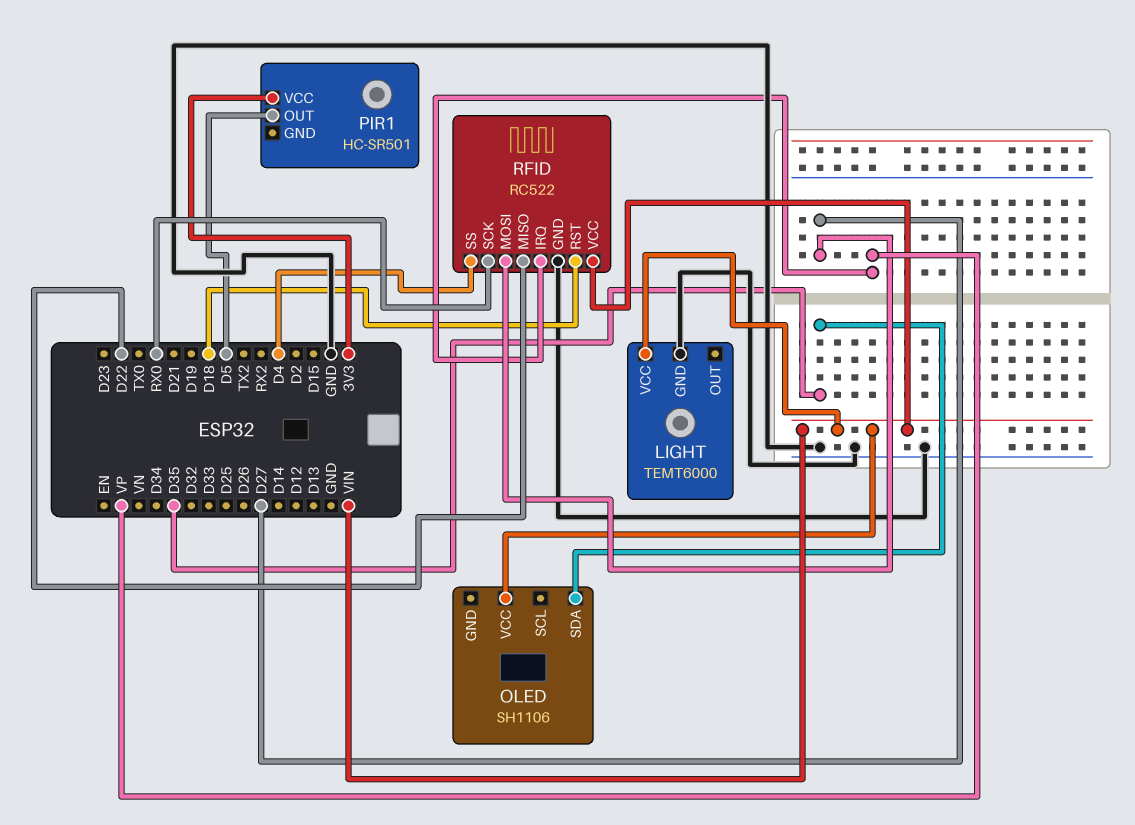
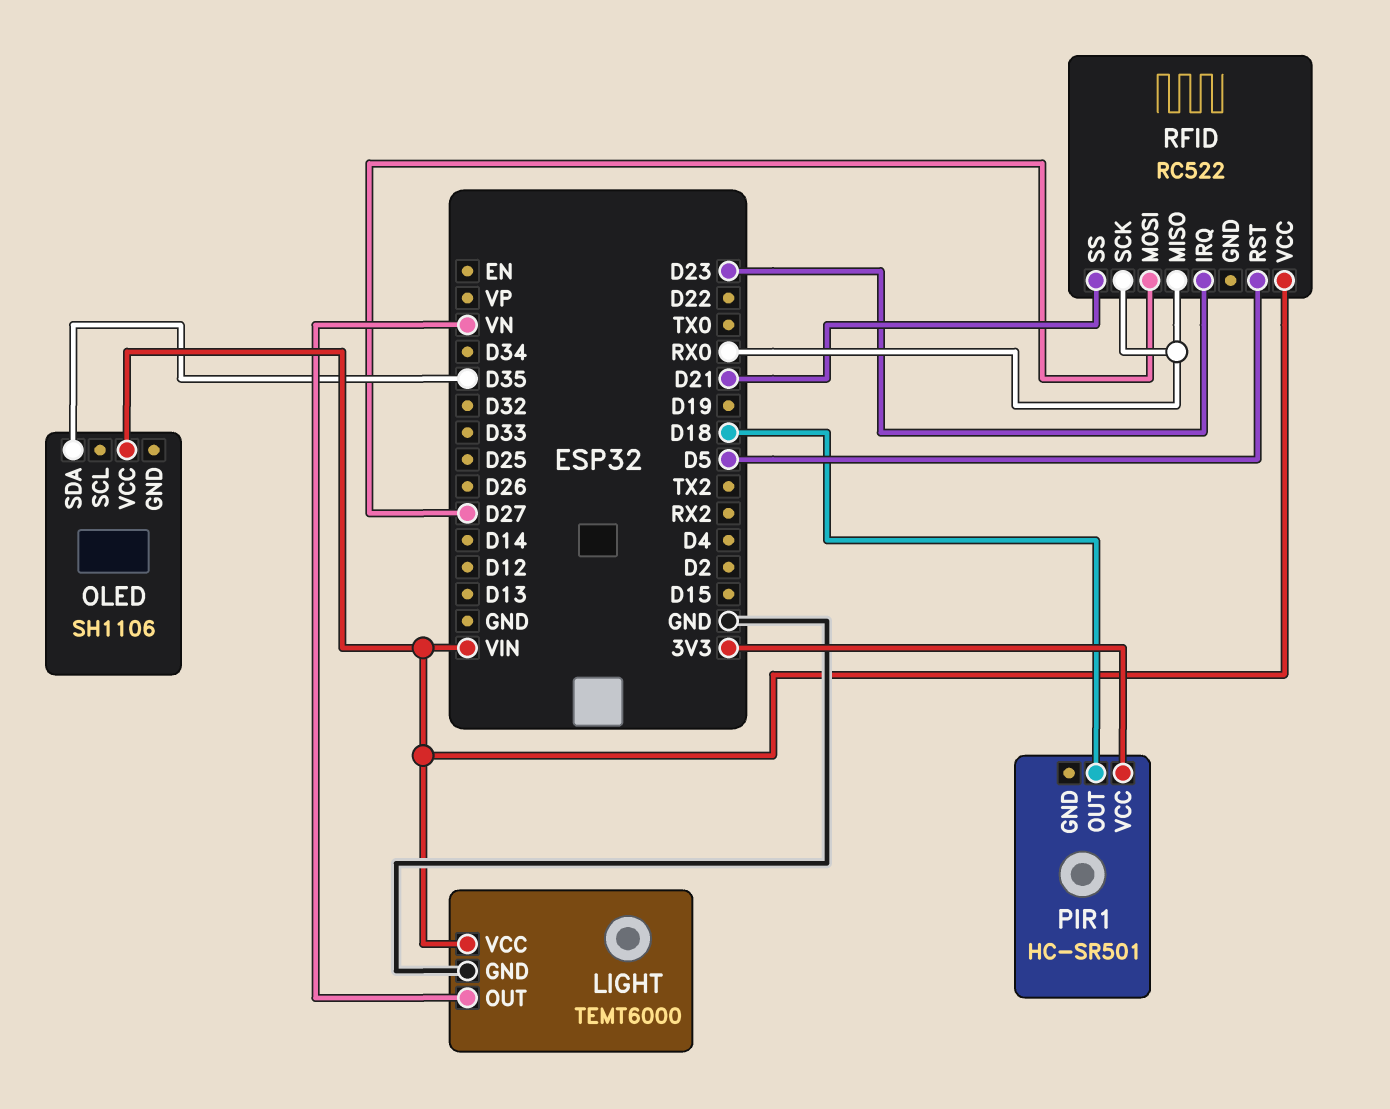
LIGHT pin OUT: none -> VN
PIR1 pin OUT: D5 -> D18
RFID pin GND: GND -> none
RFID pin IRQ: VP -> D23
RFID pin MISO: D22 -> RX0
RFID pin RST: D18 -> D5
RFID pin SS: D4 -> D21

